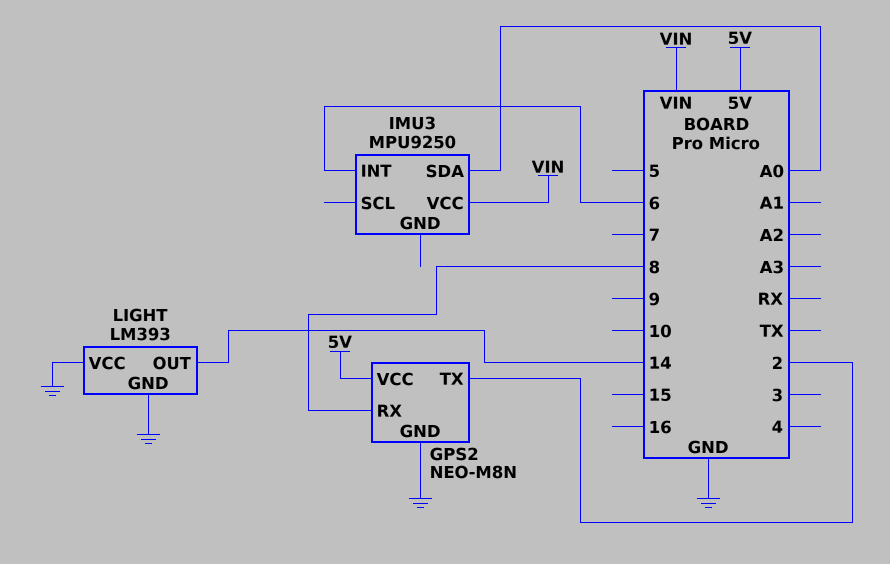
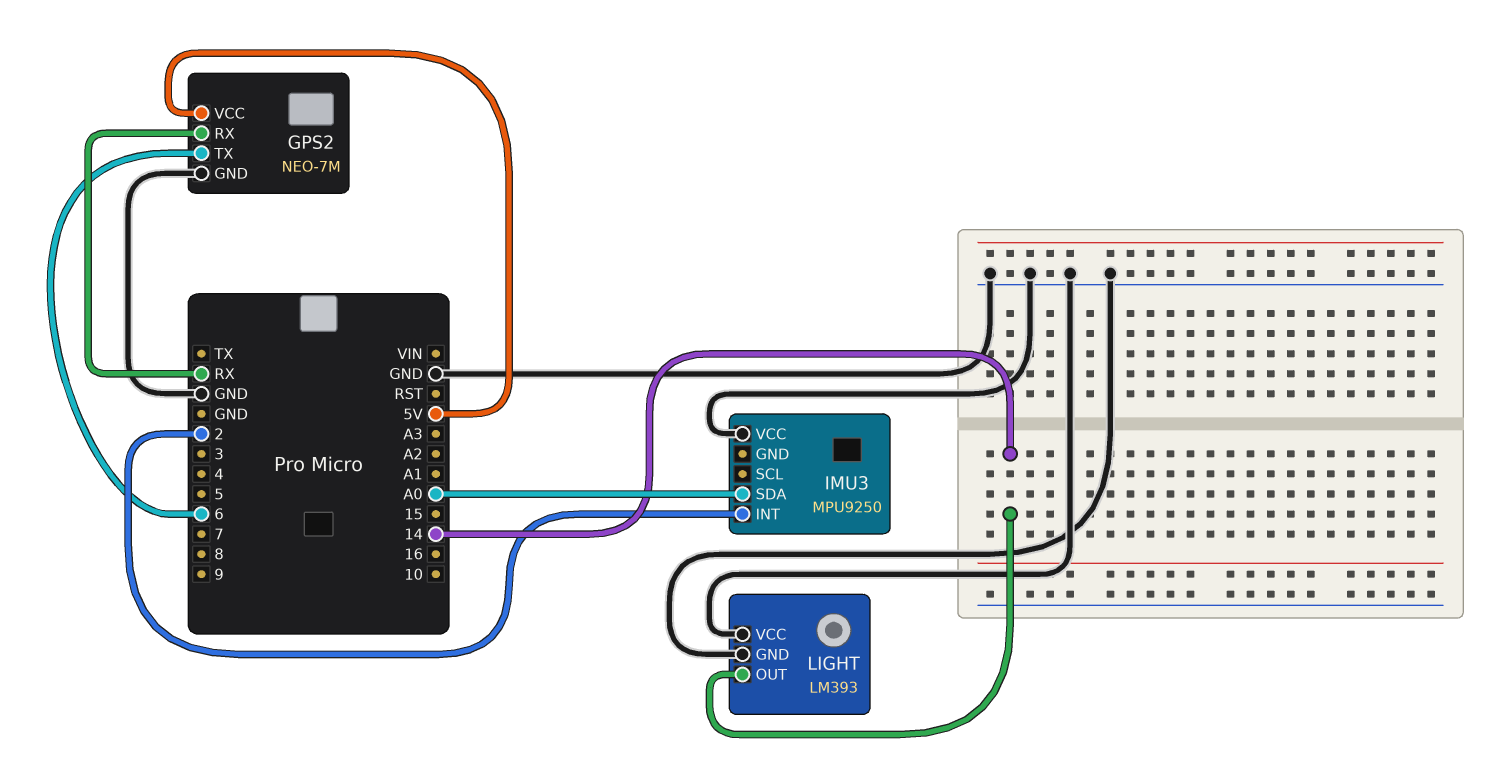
GPS2: NEO-M8N -> NEO-7M
GPS2 pin RX: 8 -> RX
GPS2 pin TX: 2 -> 6
IMU3 pin INT: 6 -> 2
IMU3 pin VCC: VIN -> GND

